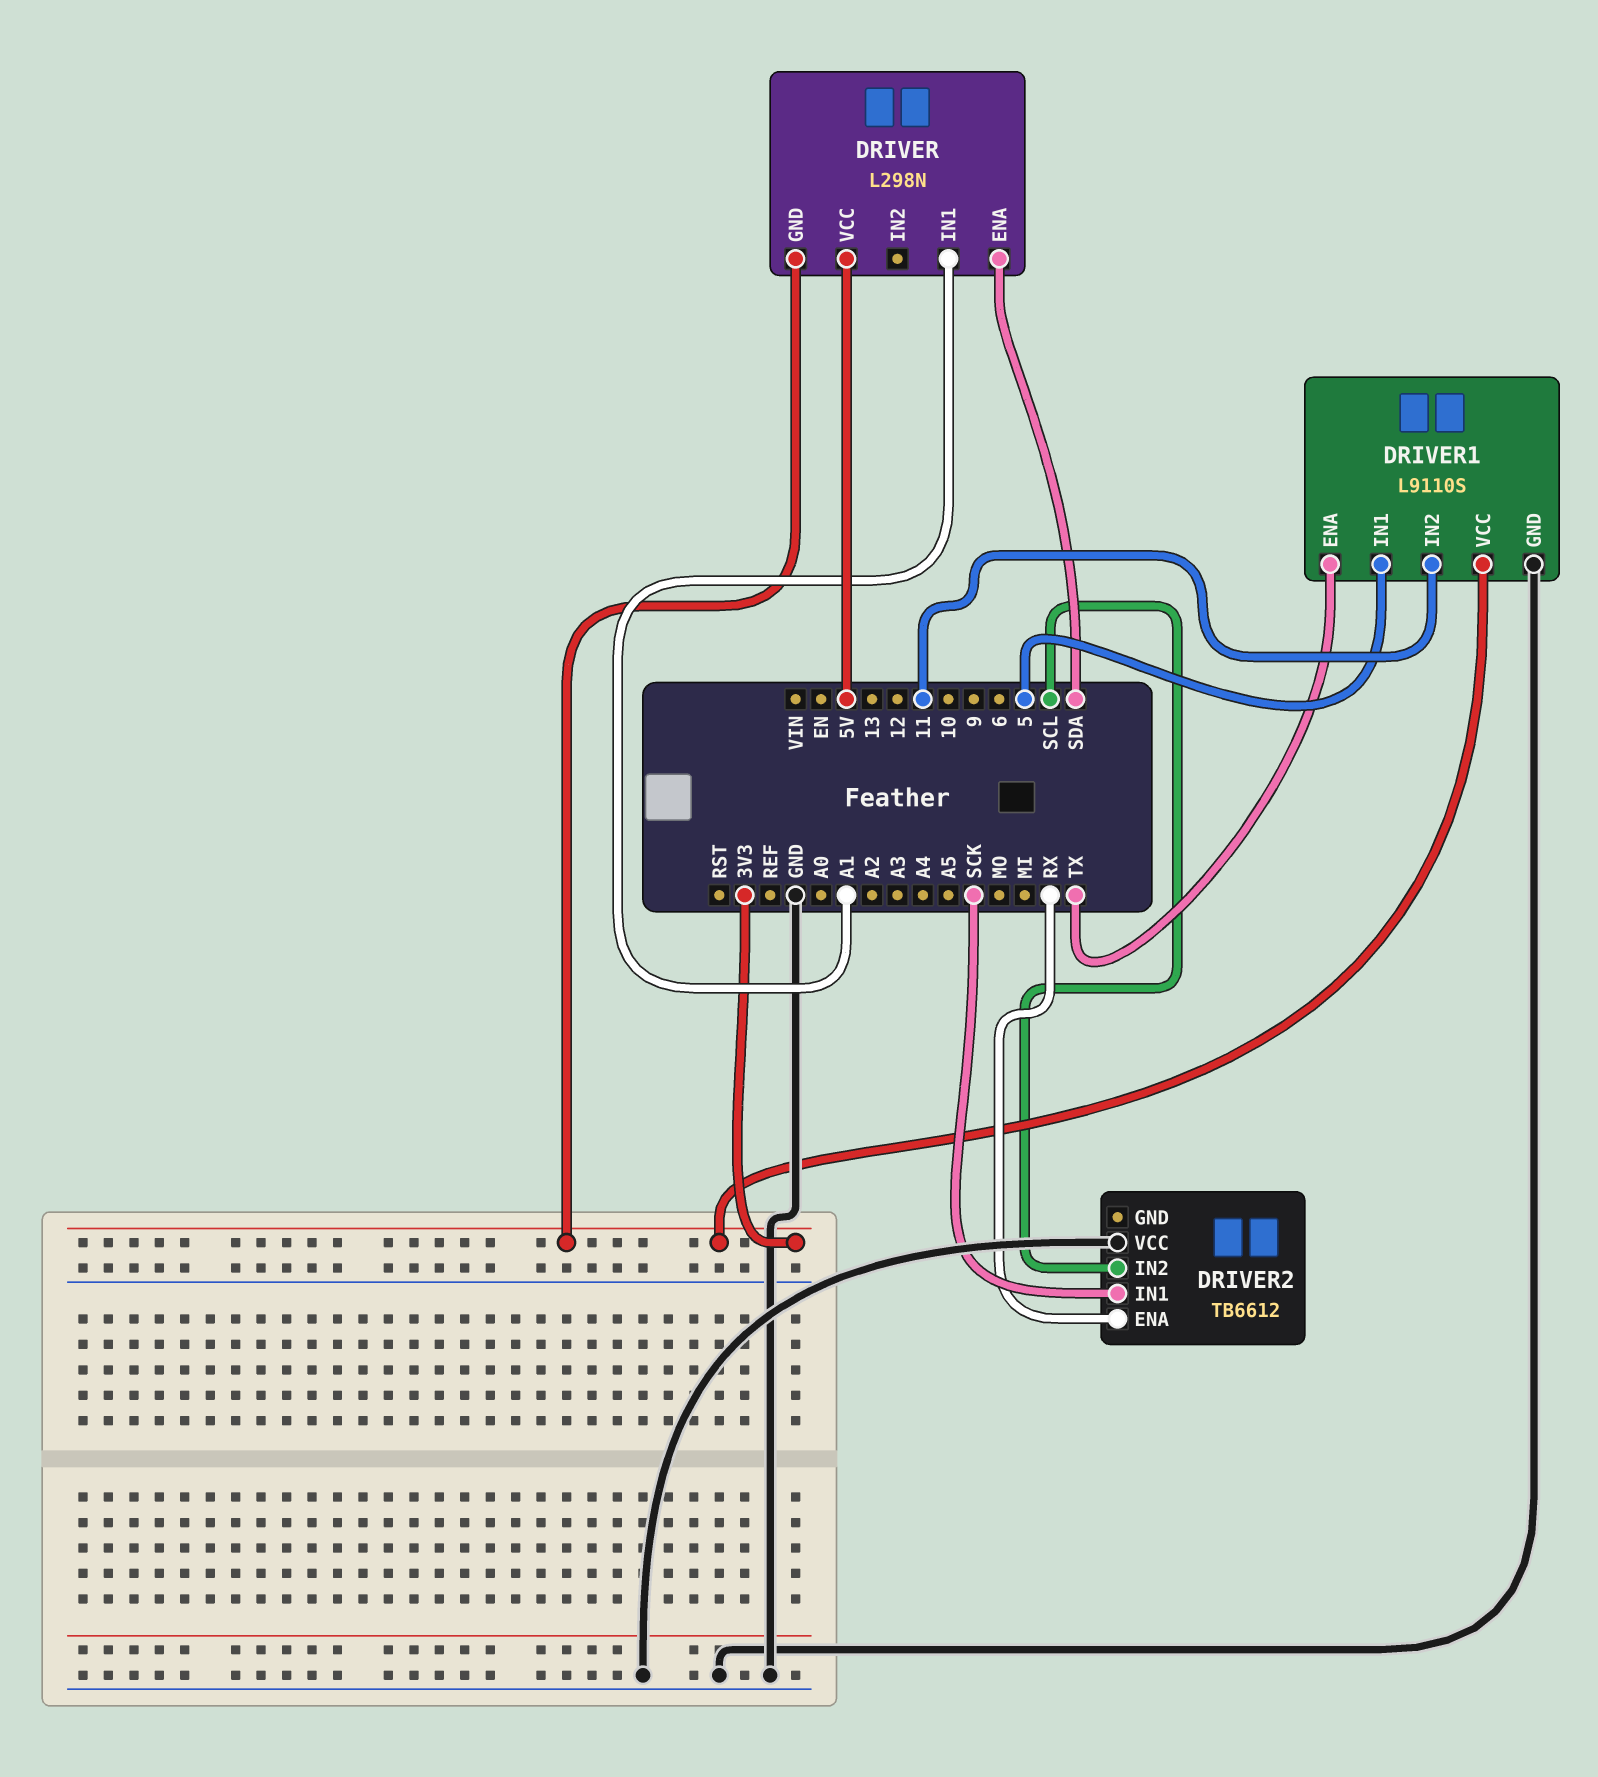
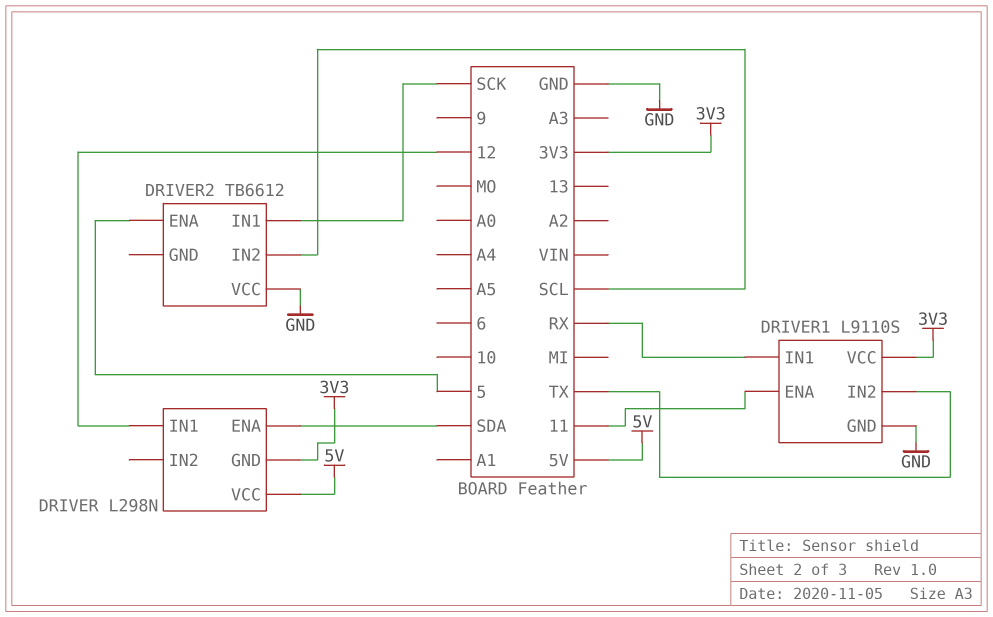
DRIVER pin IN1: A1 -> 12
DRIVER1 pin ENA: TX -> 11
DRIVER1 pin IN1: 5 -> RX
DRIVER1 pin IN2: 11 -> TX
DRIVER2 pin ENA: RX -> 5

